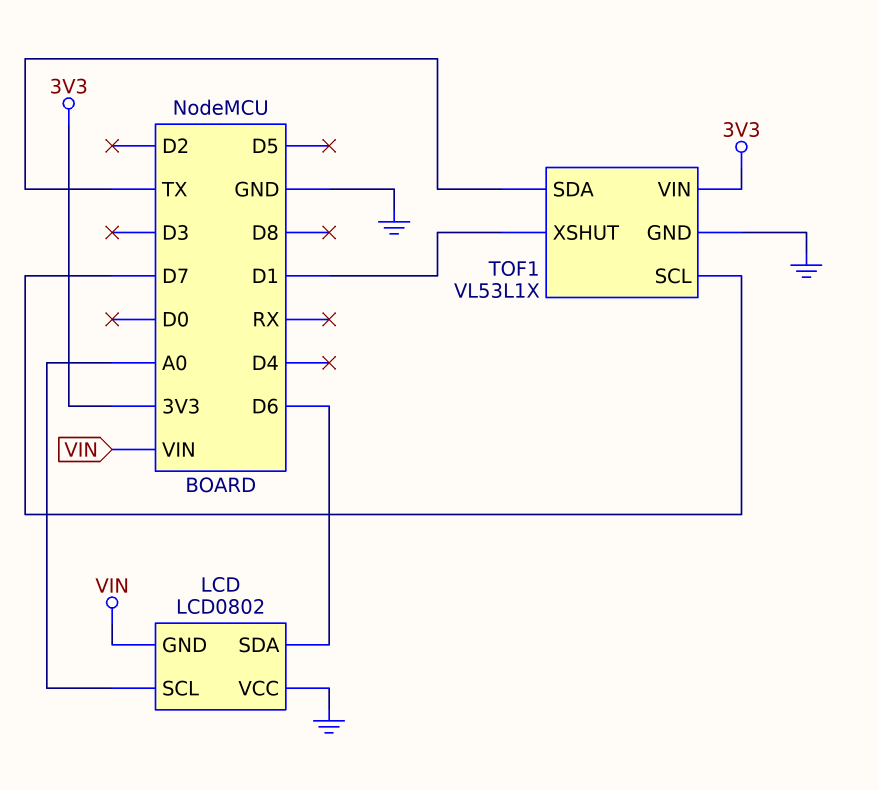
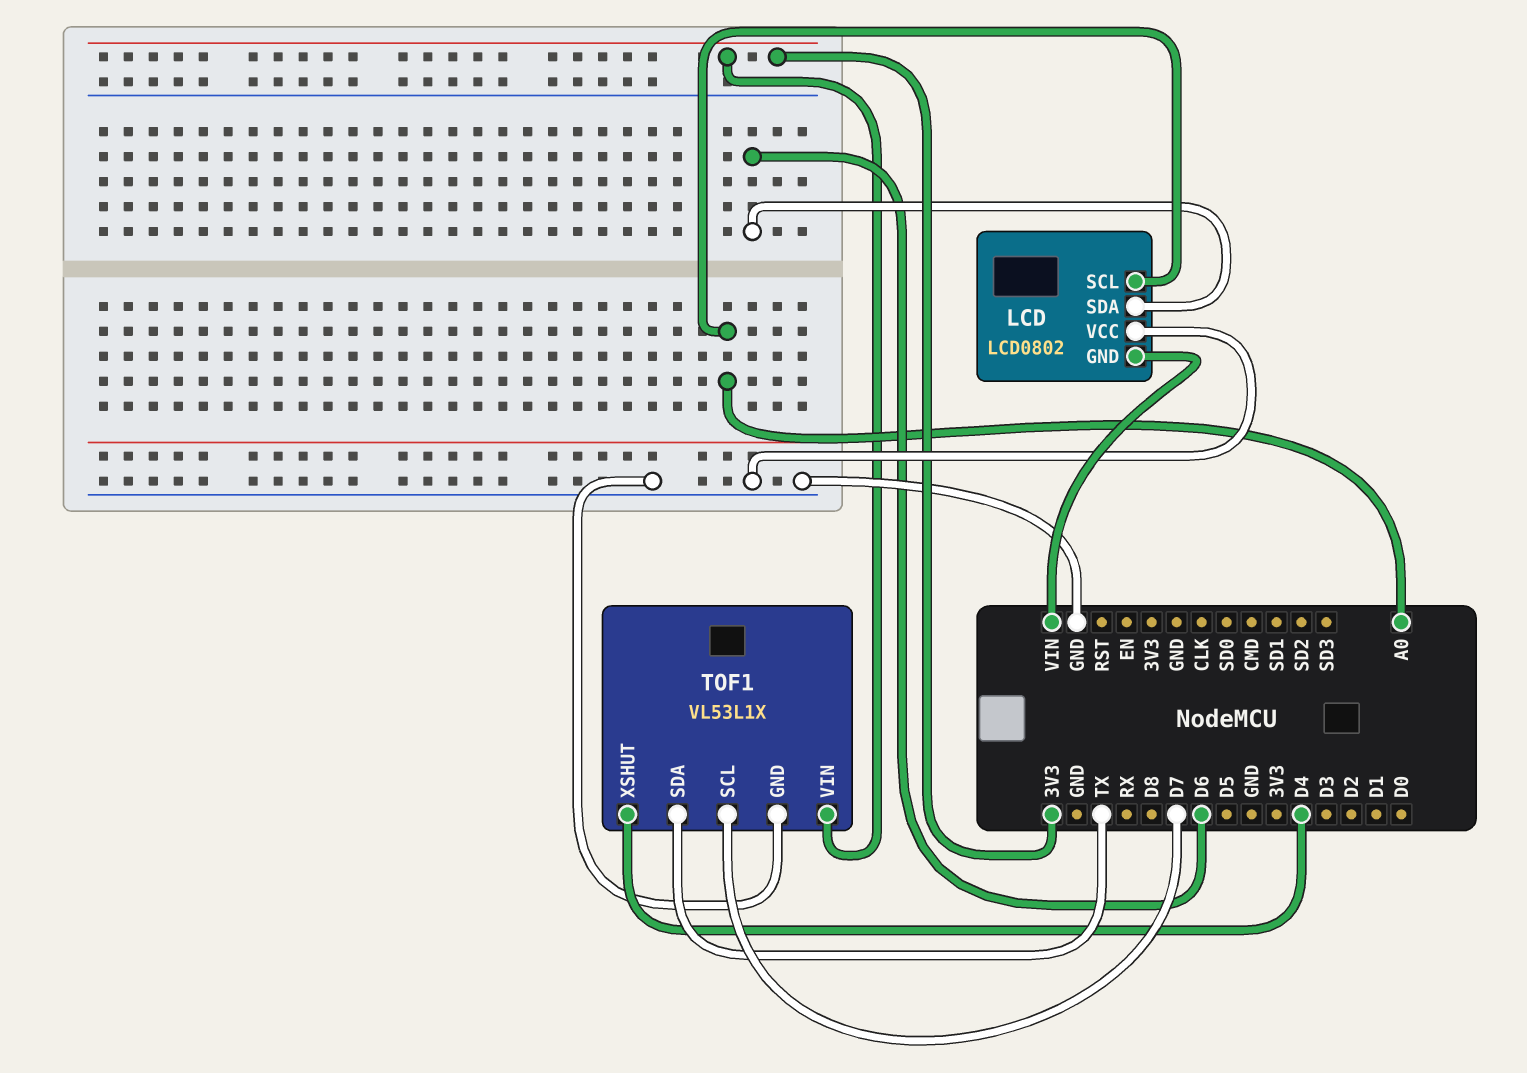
TOF1 pin XSHUT: D1 -> D4

